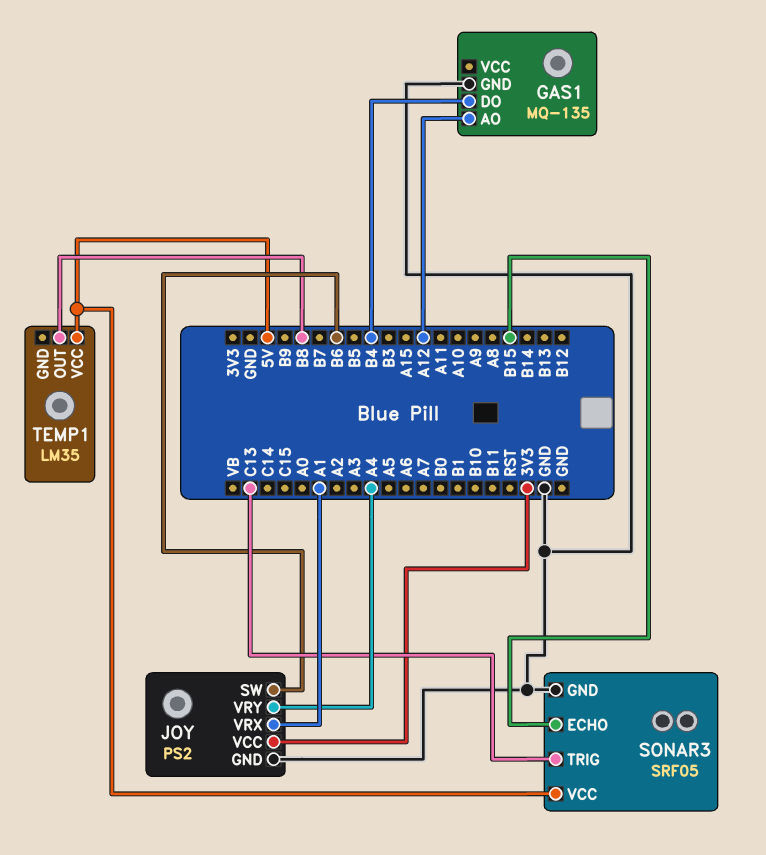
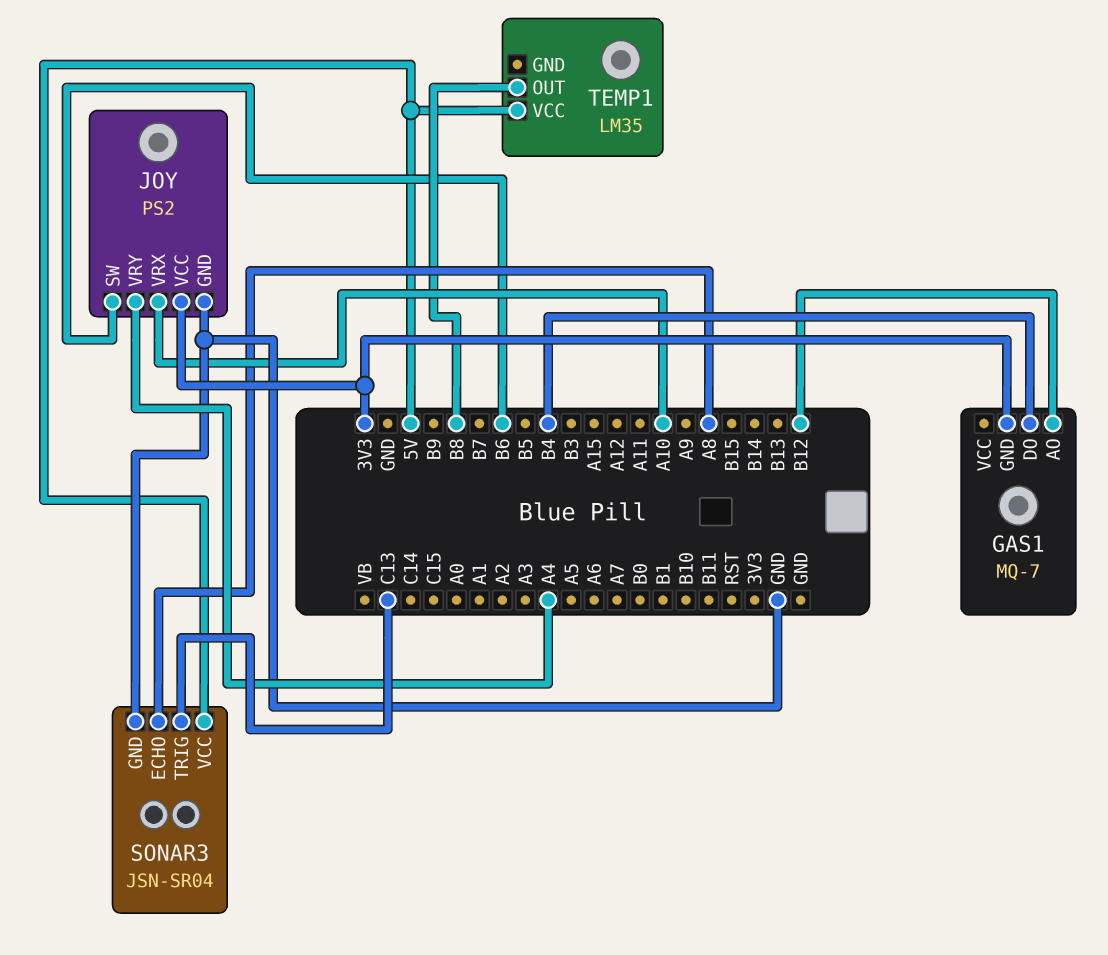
GAS1: MQ-135 -> MQ-7
GAS1 pin AO: A12 -> B12
GAS1 pin GND: GND -> 3V3
JOY pin VRX: A1 -> A10
SONAR3: SRF05 -> JSN-SR04
SONAR3 pin ECHO: B15 -> A8

